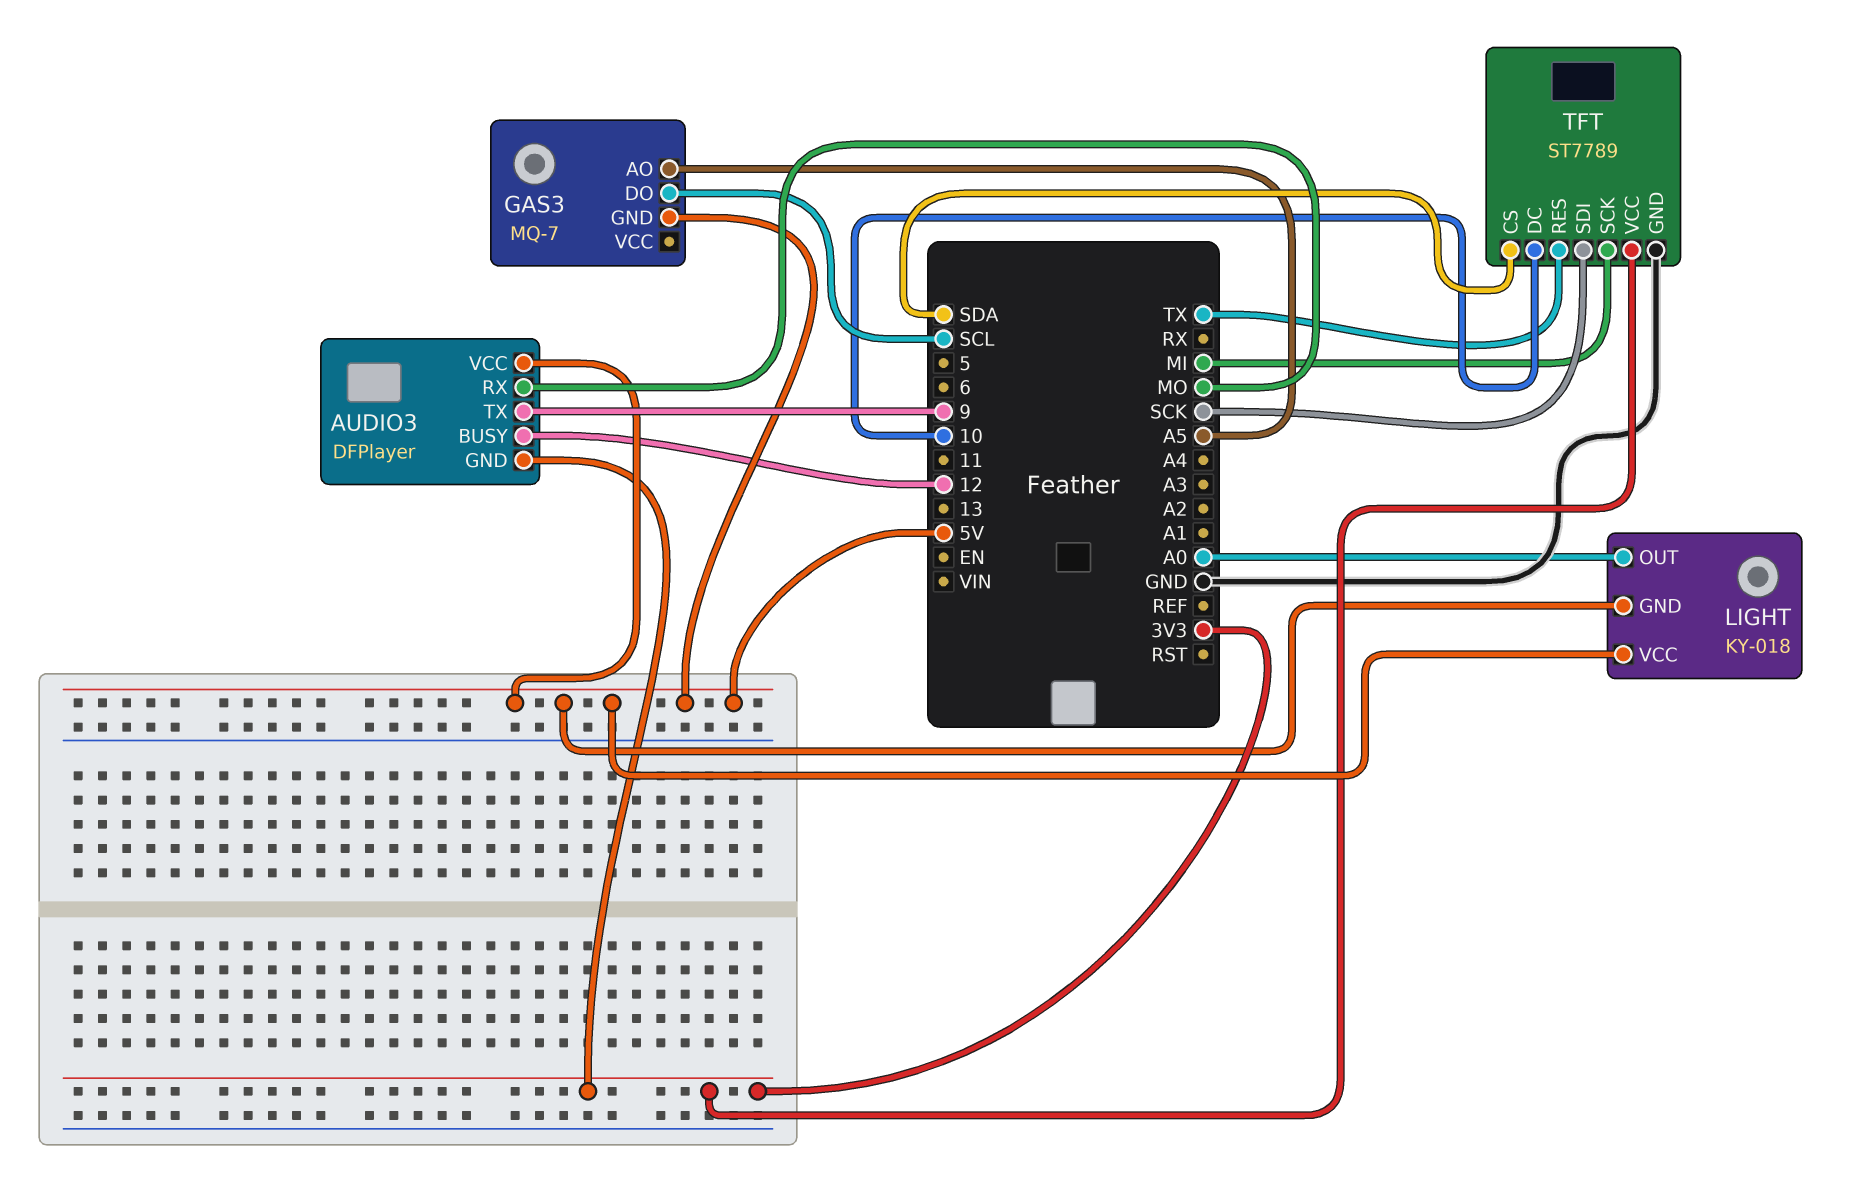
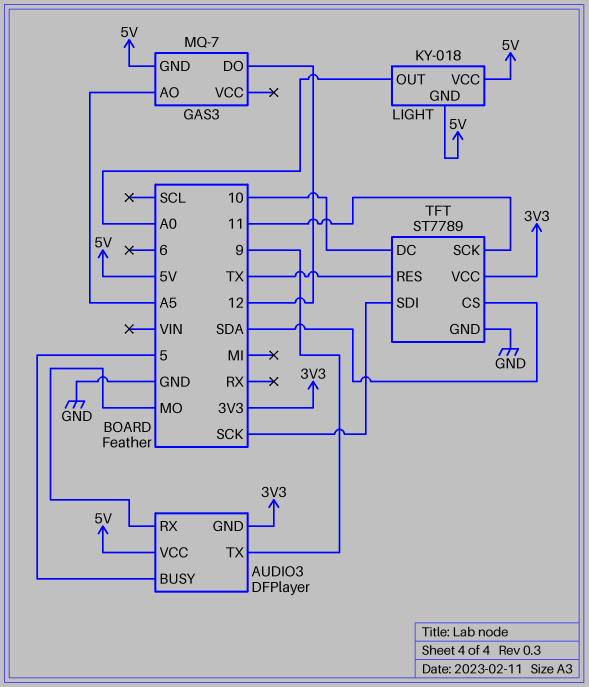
AUDIO3 pin BUSY: 12 -> 5
GAS3 pin DO: SCL -> 12
TFT pin SCK: MI -> 11

